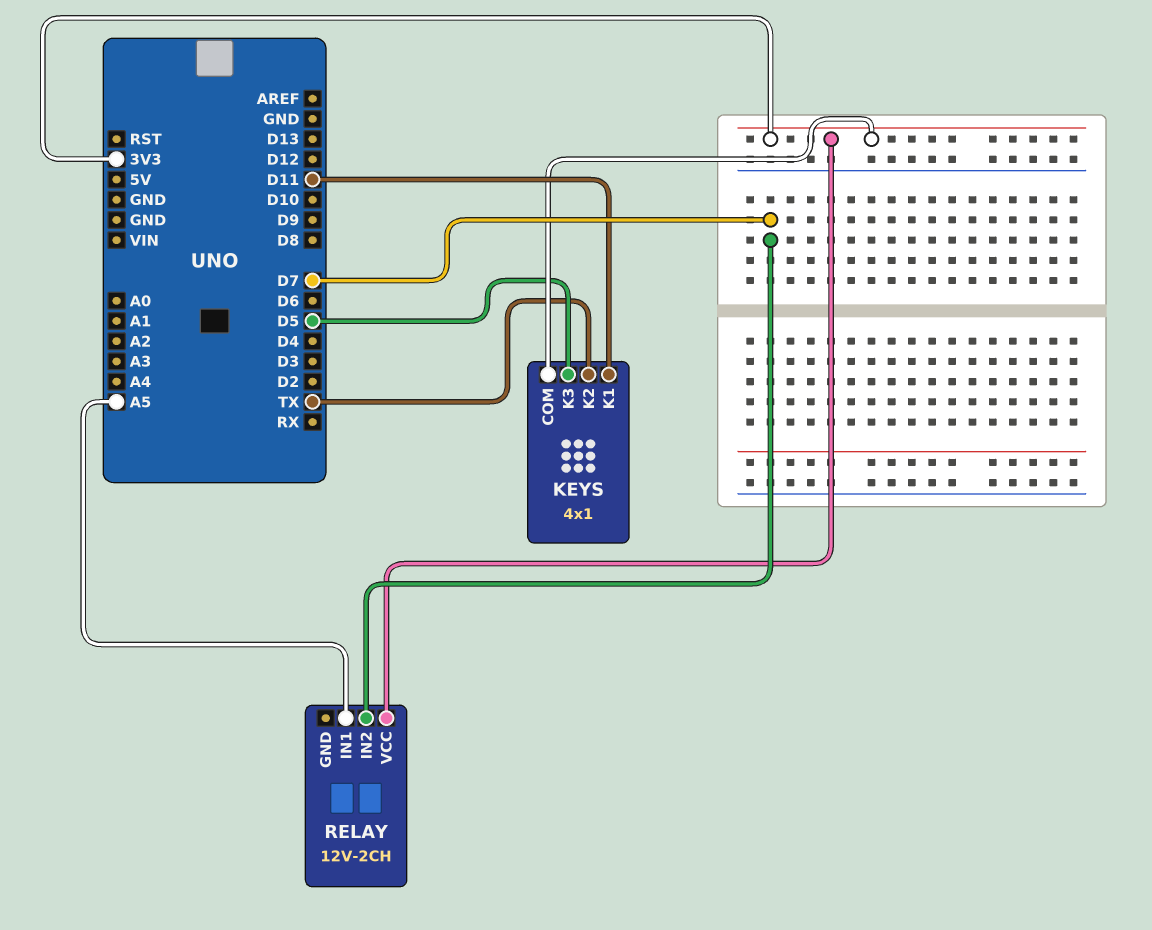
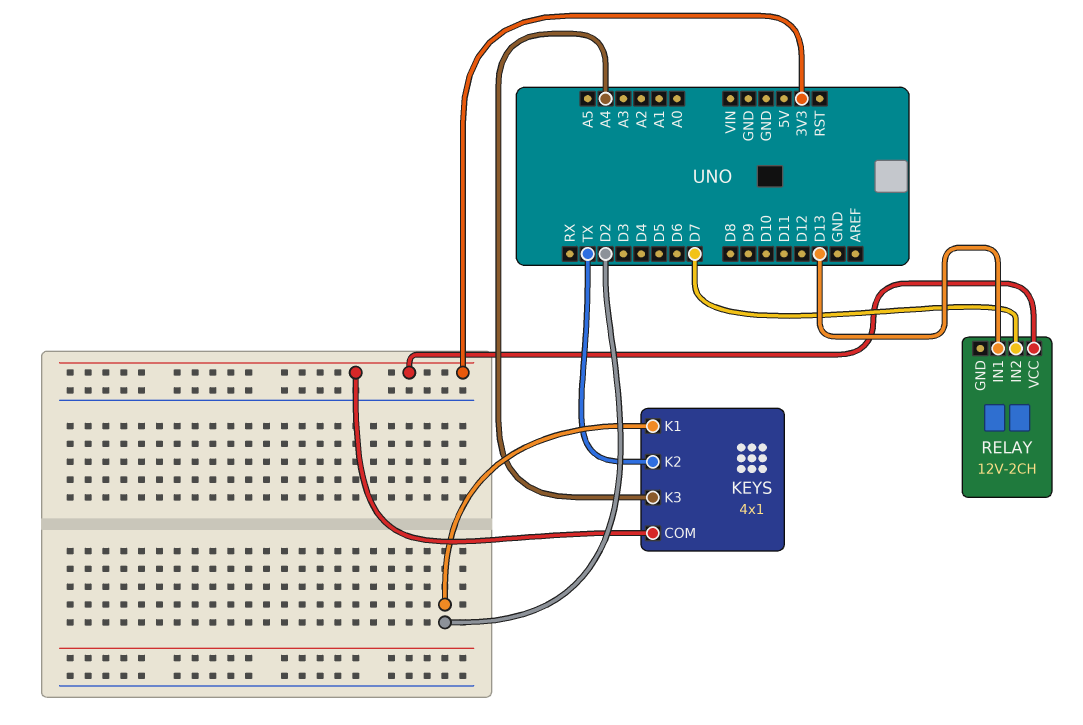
KEYS pin K1: D11 -> D2
KEYS pin K3: D5 -> A4
RELAY pin IN1: A5 -> D13

